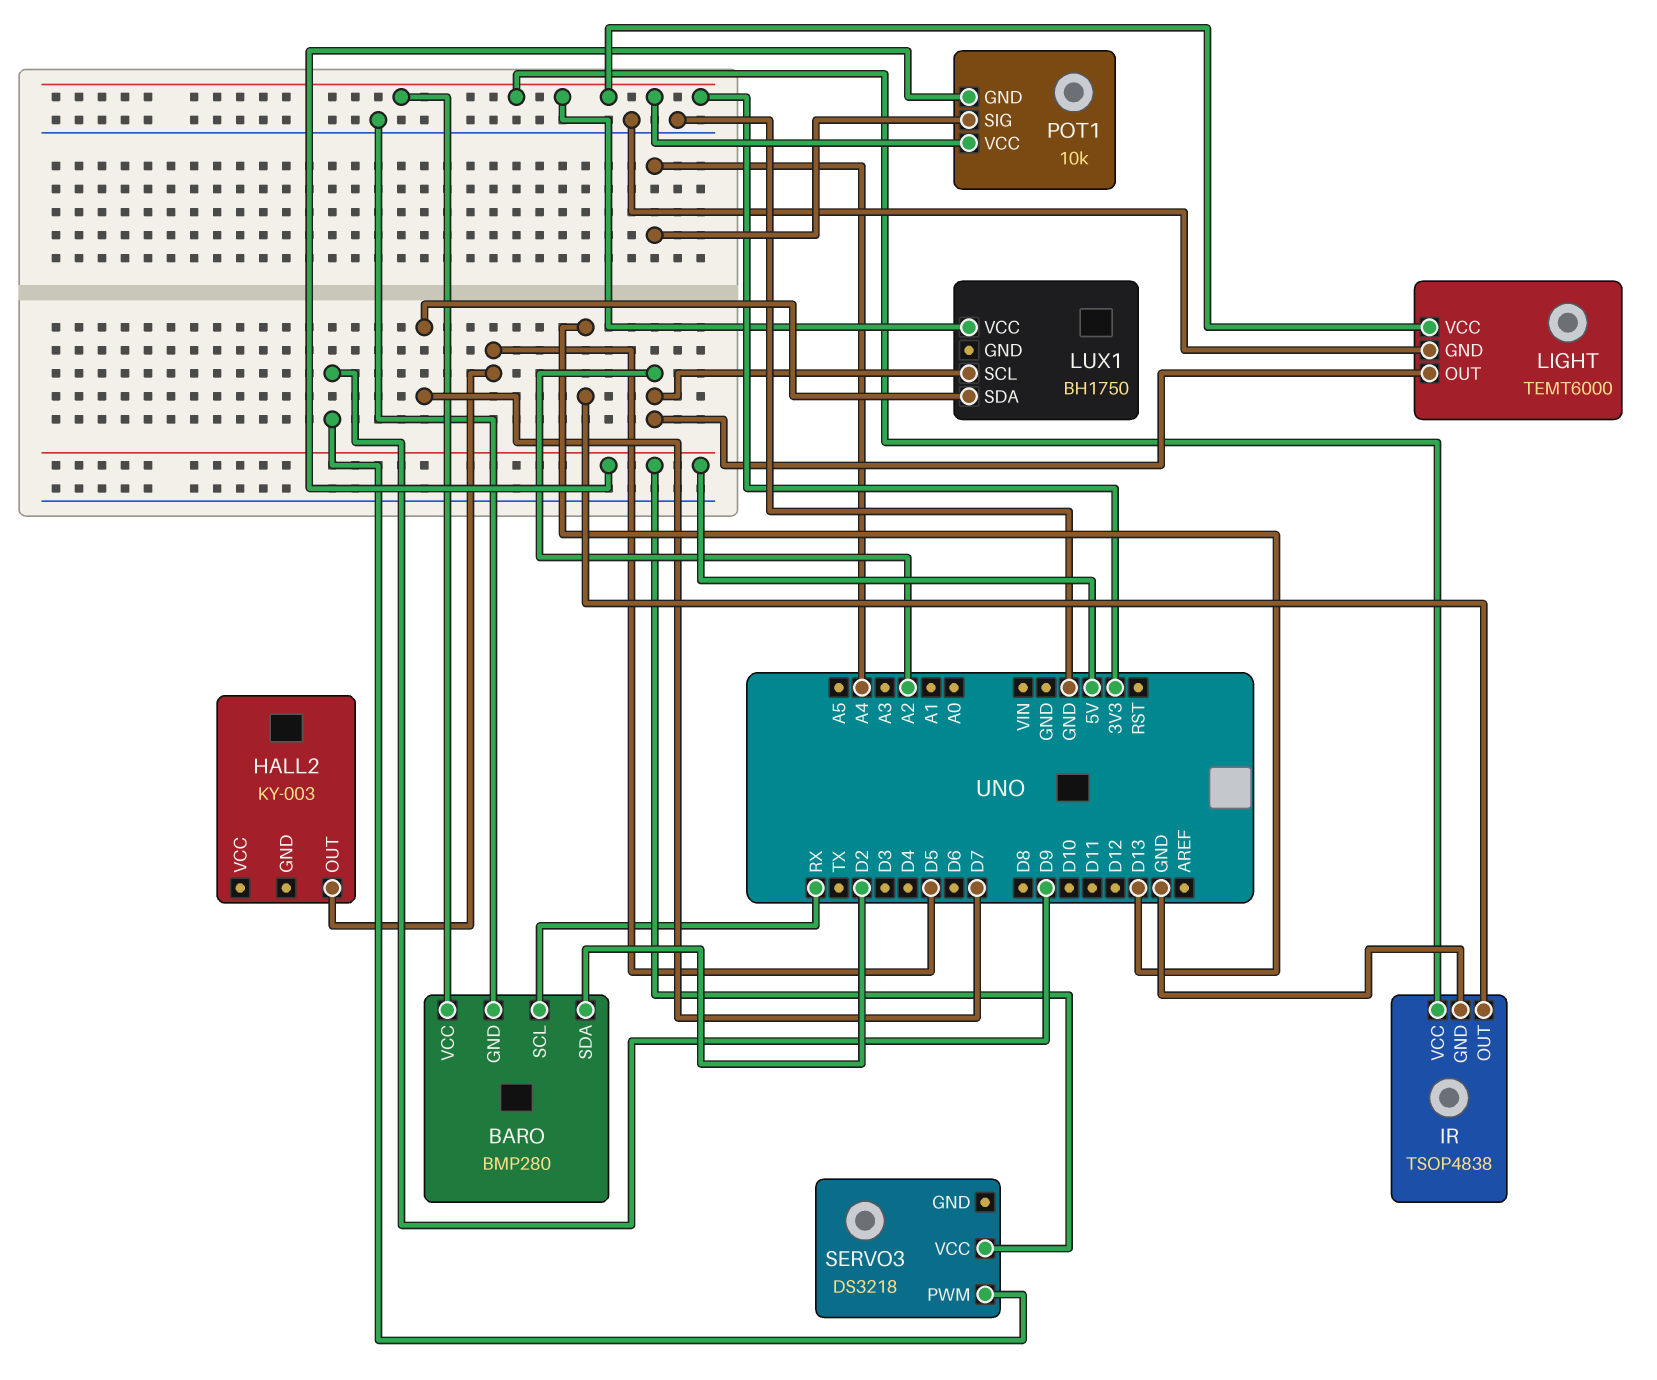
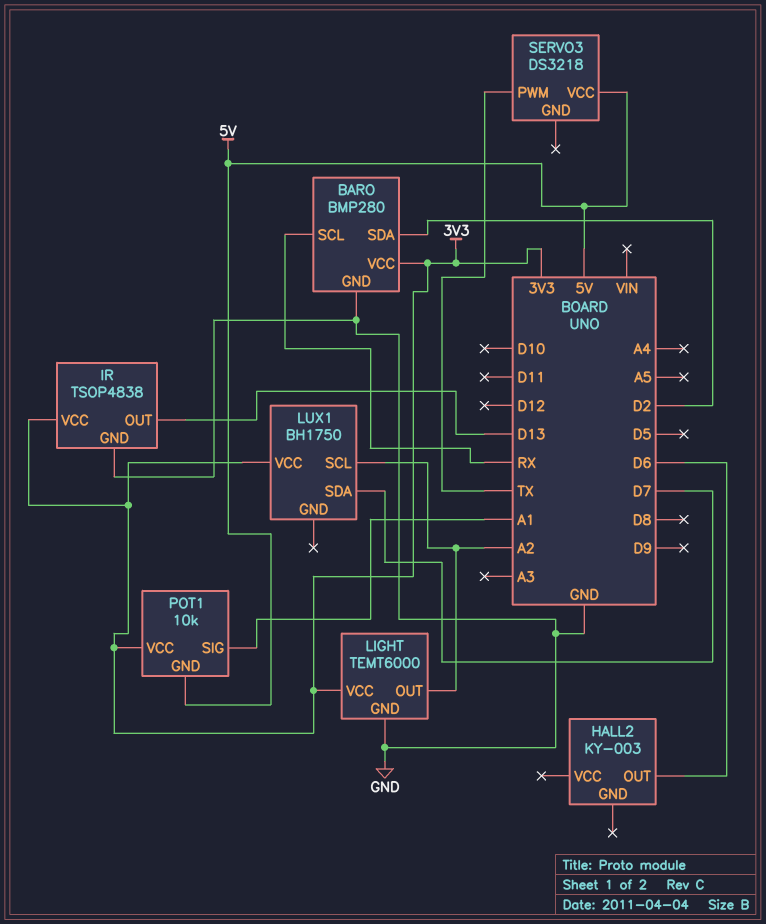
HALL2 pin OUT: D5 -> D6
POT1 pin SIG: A4 -> A1
SERVO3 pin PWM: D9 -> TX

